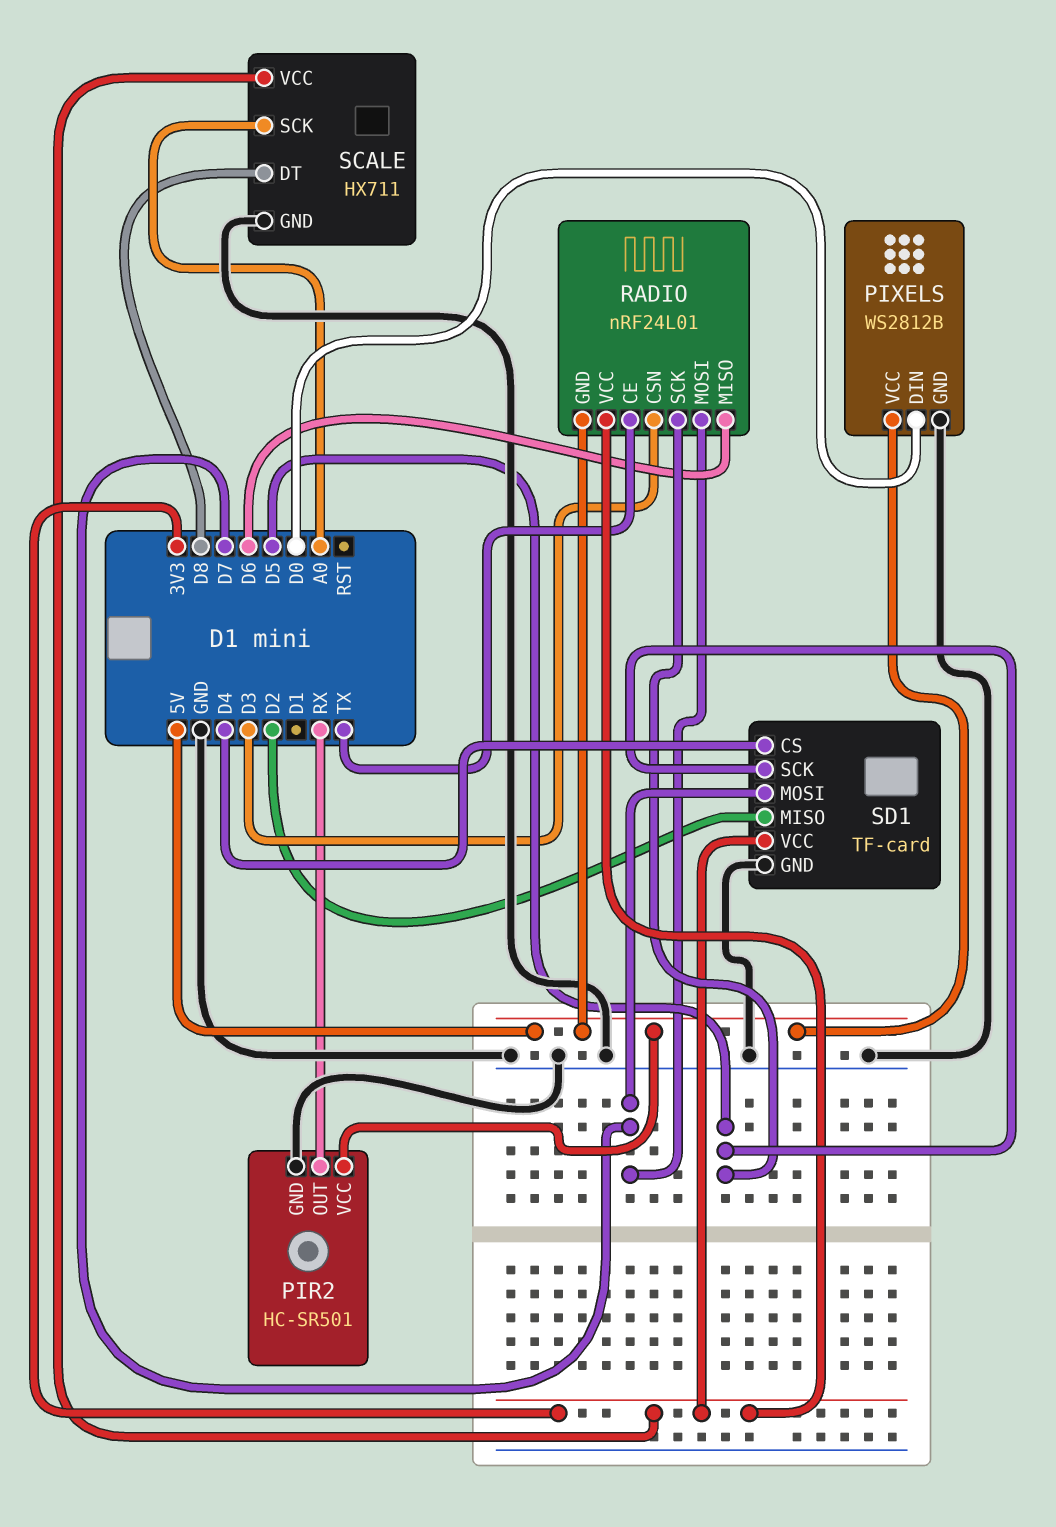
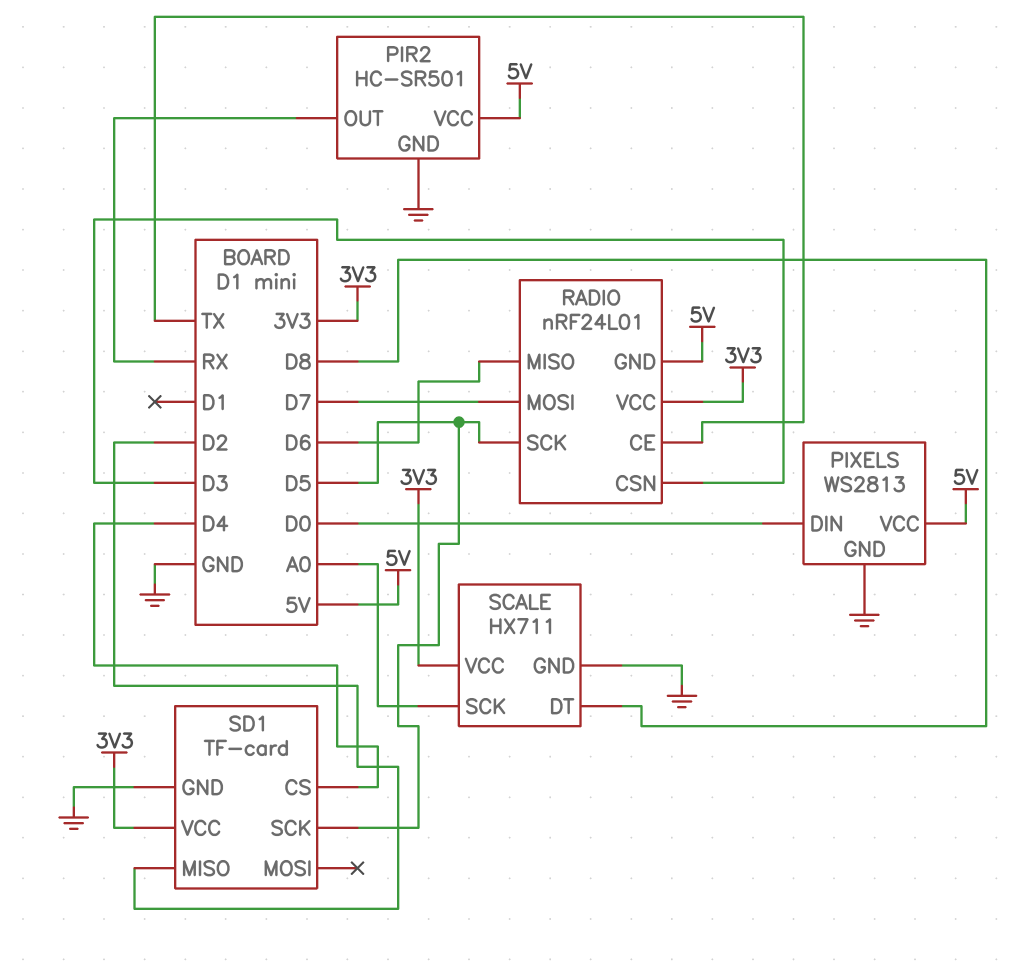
PIXELS: WS2812B -> WS2813
SD1 pin MOSI: D7 -> none

